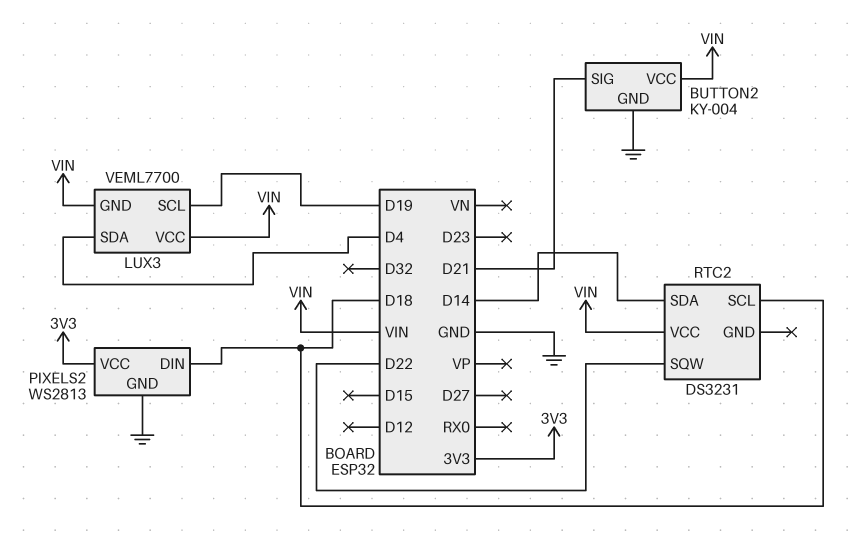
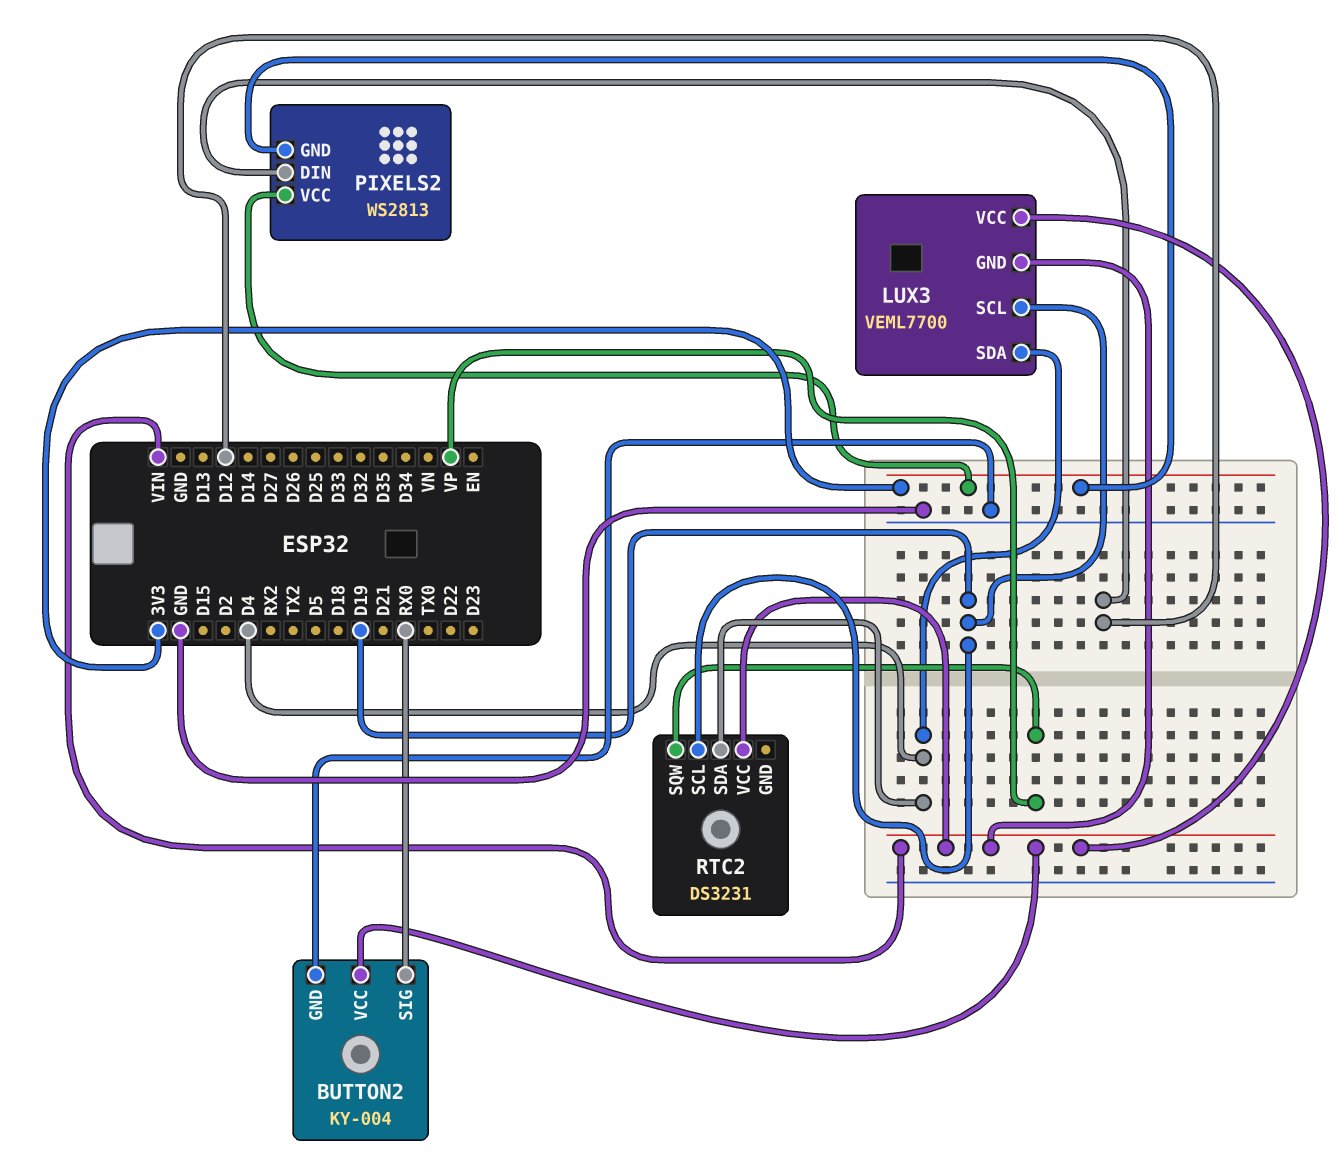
BUTTON2 pin SIG: D21 -> RX0
PIXELS2 pin DIN: D18 -> D12
PIXELS2 pin GND: GND -> 3V3
RTC2 pin SCL: D18 -> D19
RTC2 pin SDA: D14 -> D4
RTC2 pin SQW: D22 -> VP

